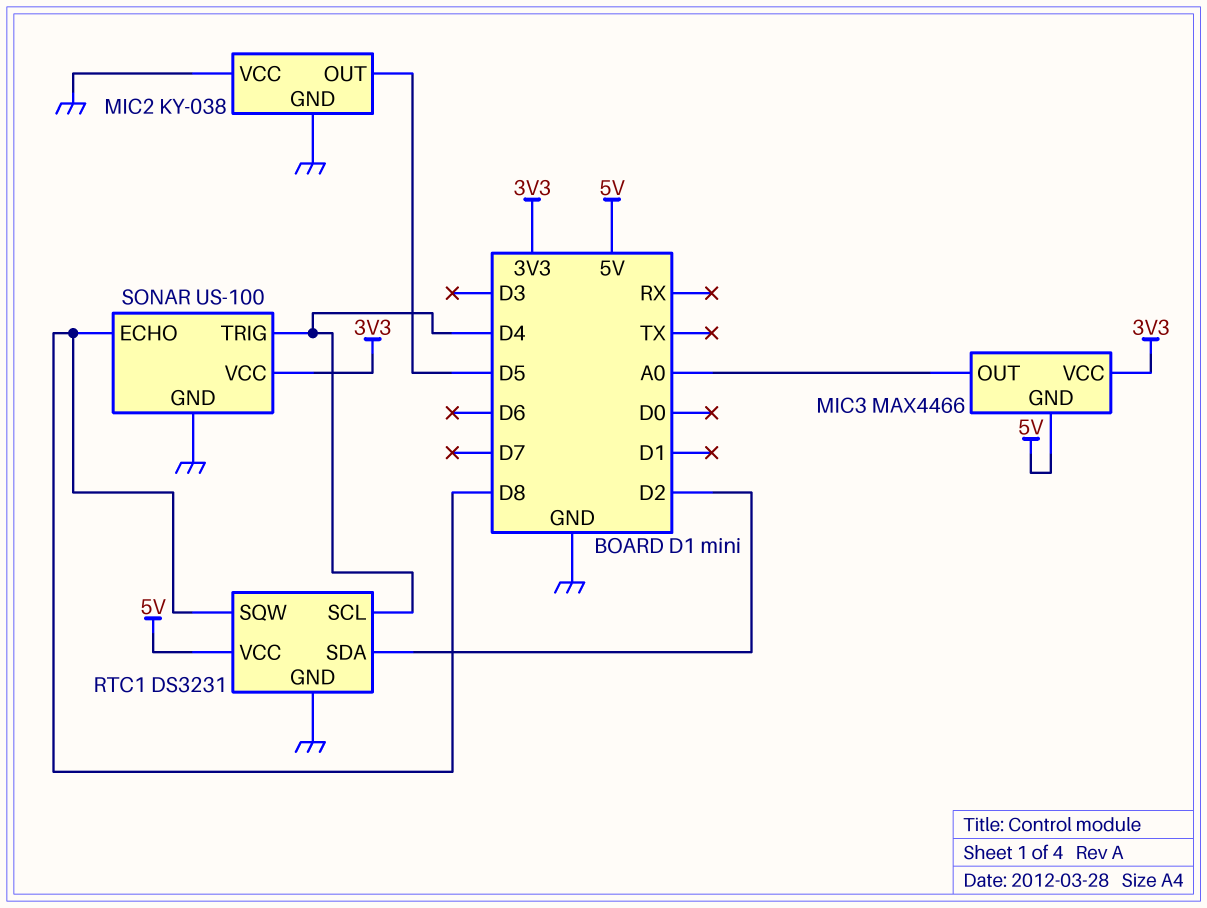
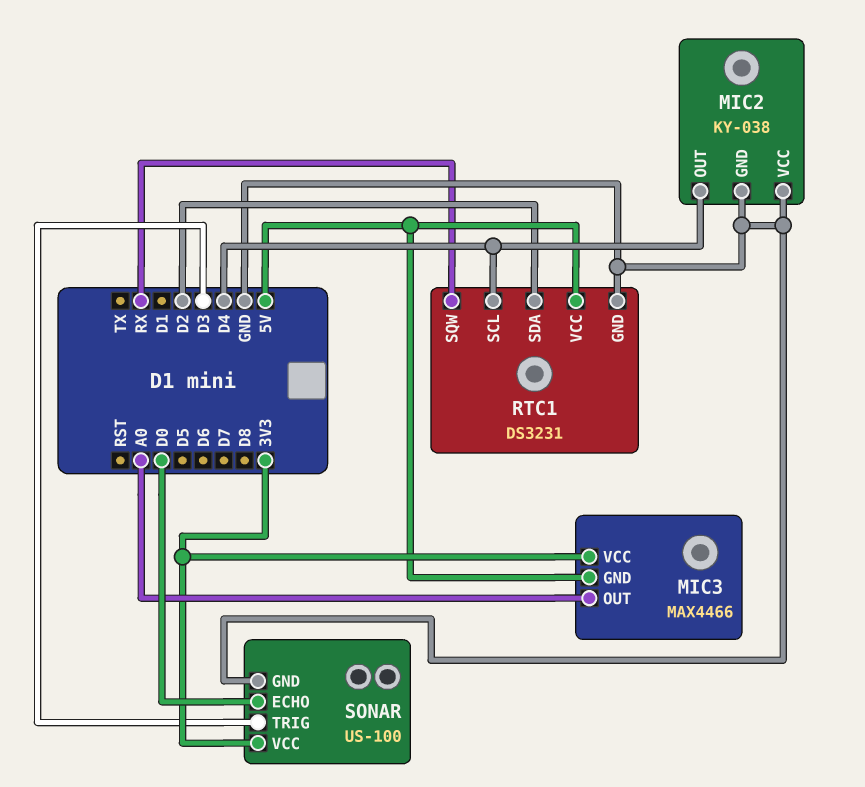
MIC2 pin OUT: D5 -> D4
RTC1 pin SQW: D8 -> RX
SONAR pin ECHO: D8 -> D0
SONAR pin TRIG: D4 -> D3

